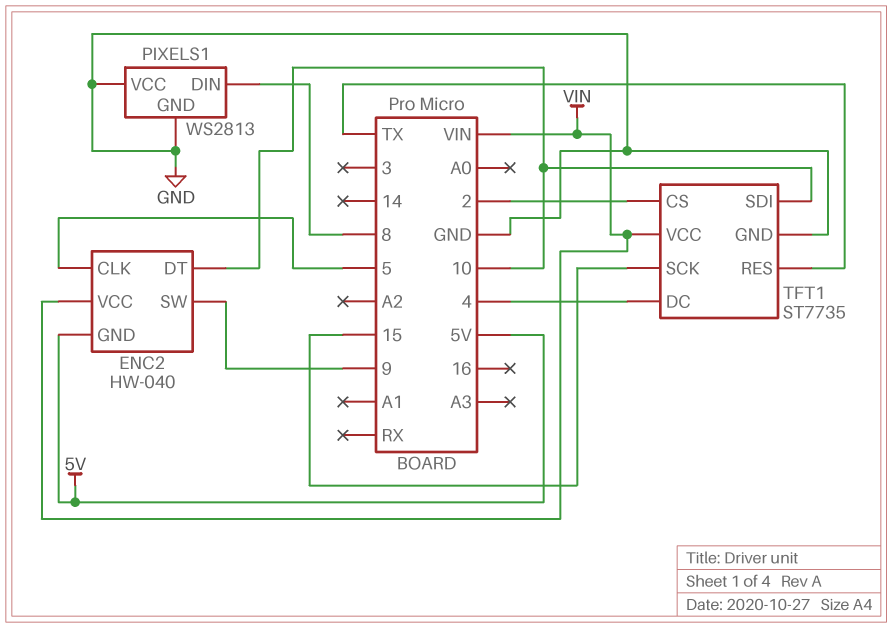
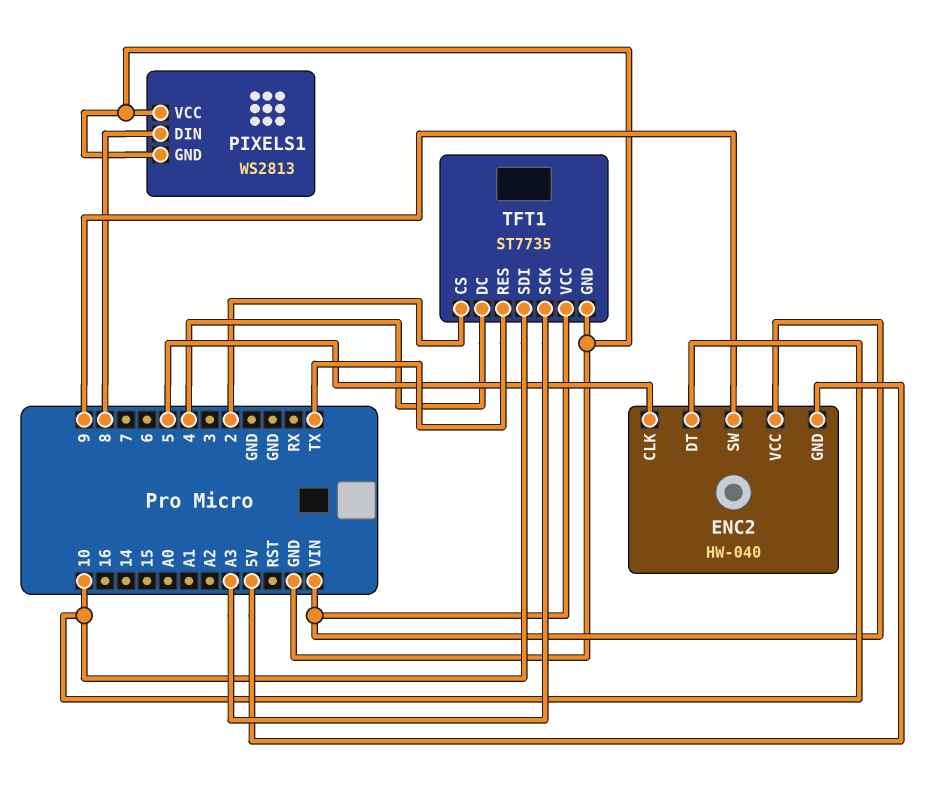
TFT1 pin SCK: 15 -> A3

